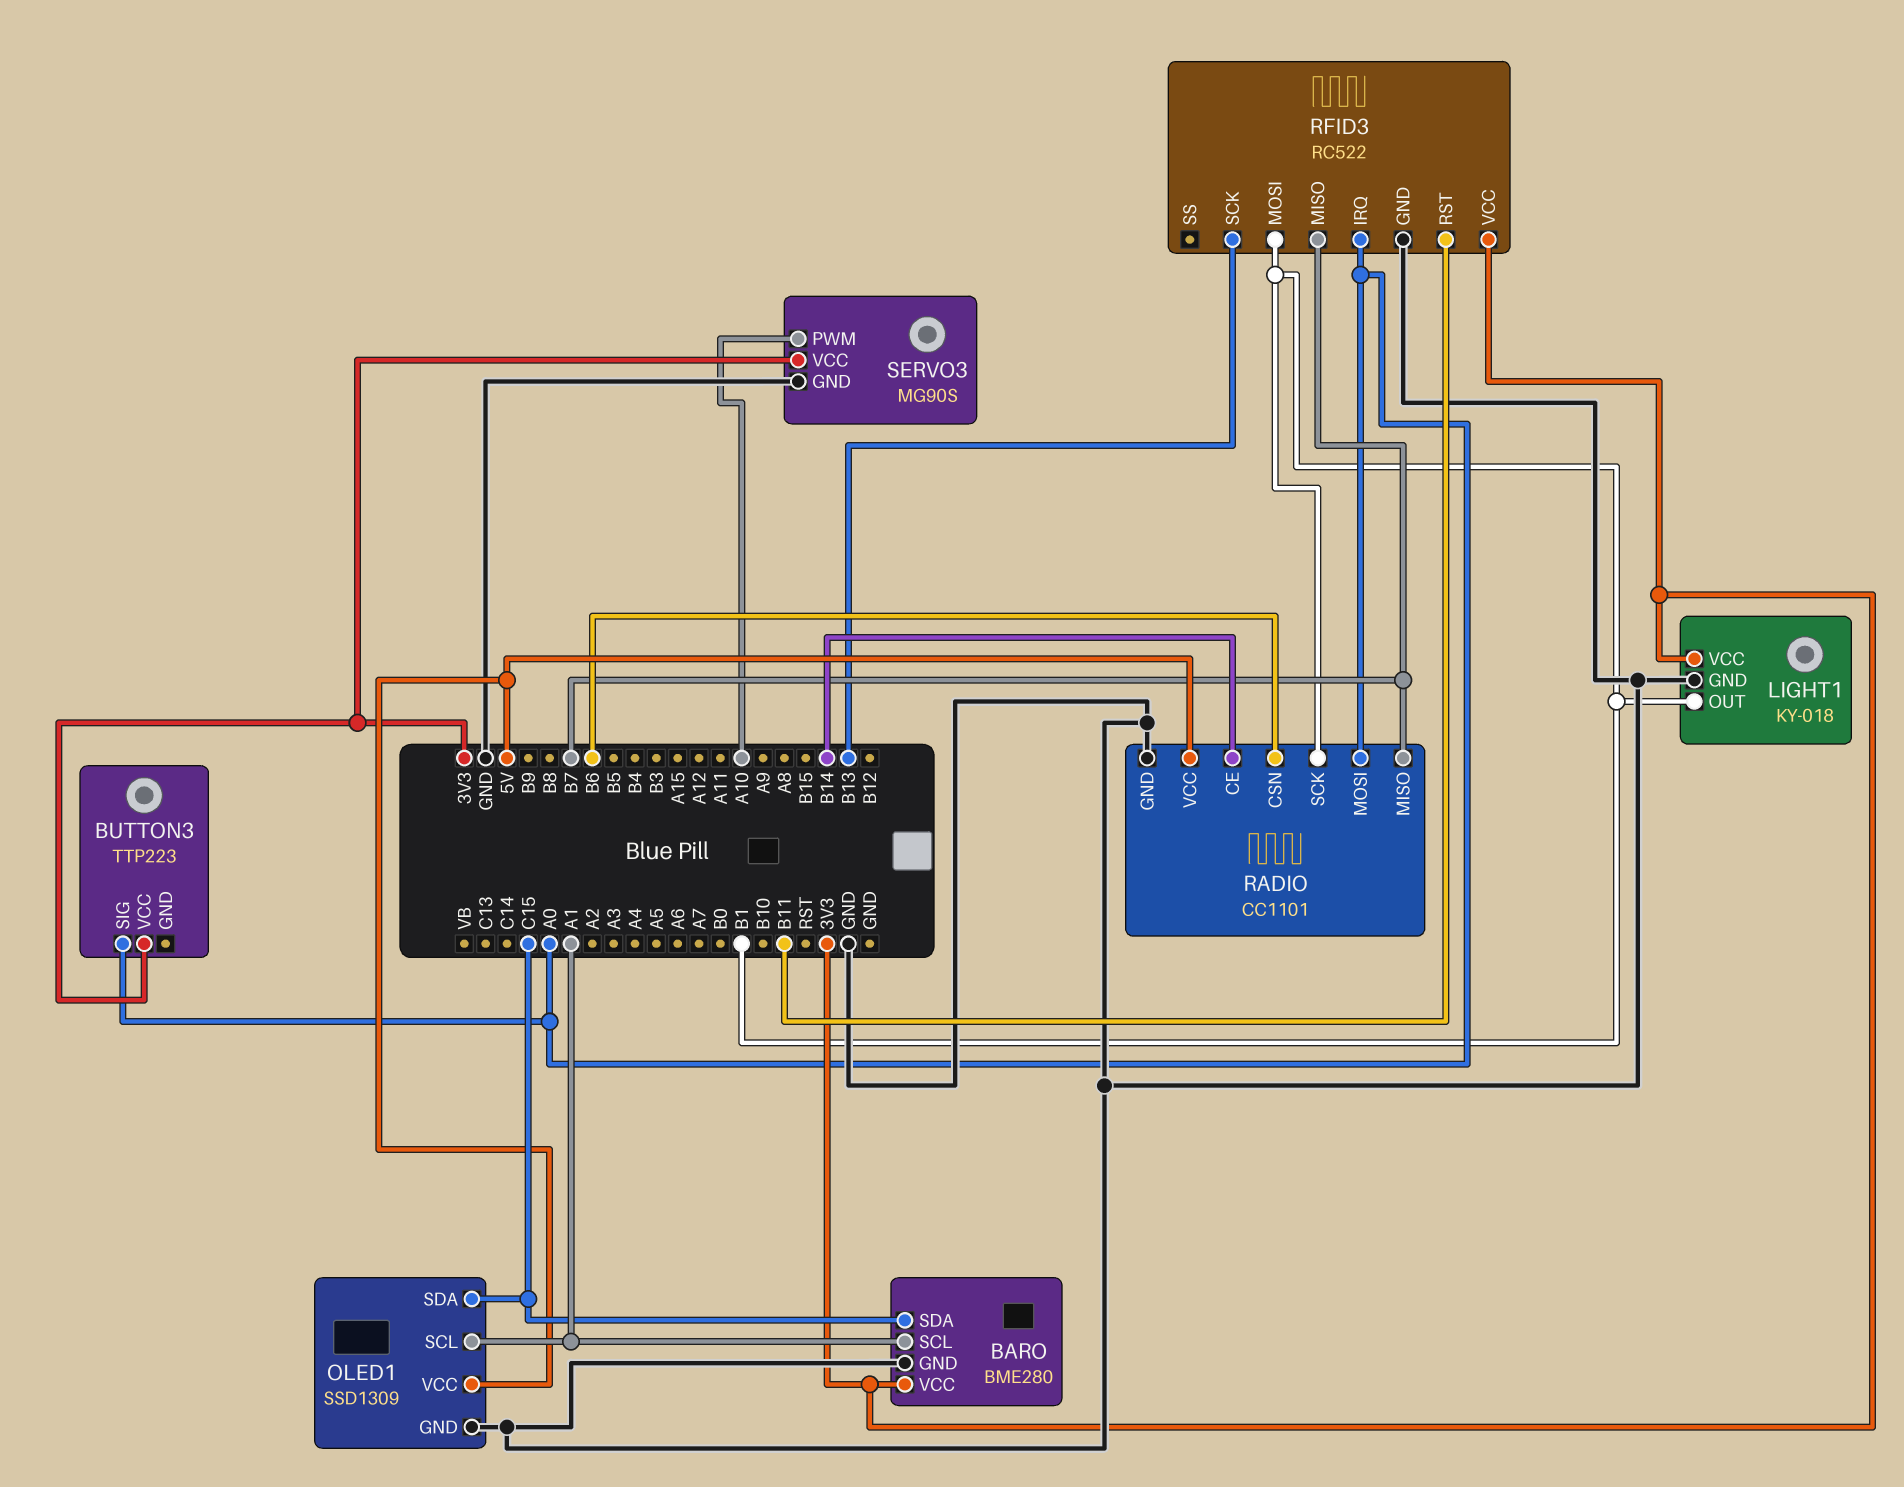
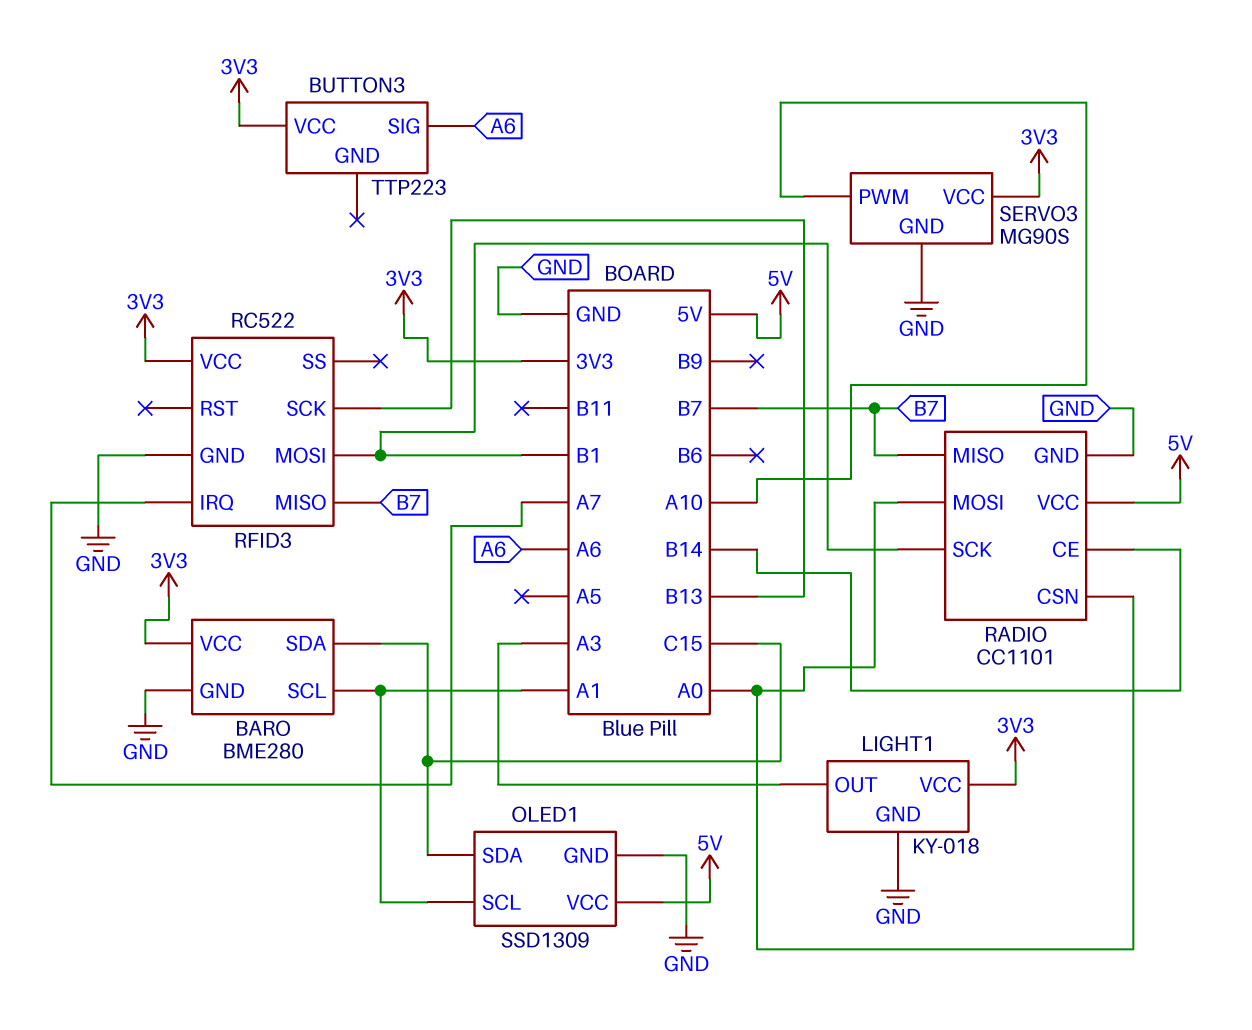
BUTTON3 pin SIG: A0 -> A6
LIGHT1 pin OUT: B1 -> A3
RADIO pin CSN: B6 -> A0
RFID3 pin IRQ: A0 -> A7
RFID3 pin RST: B11 -> none

